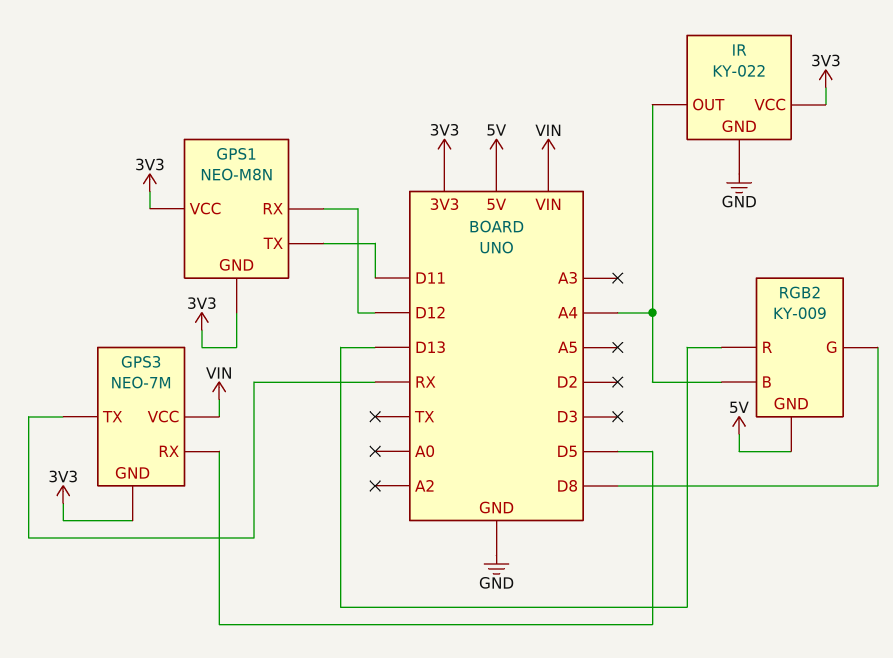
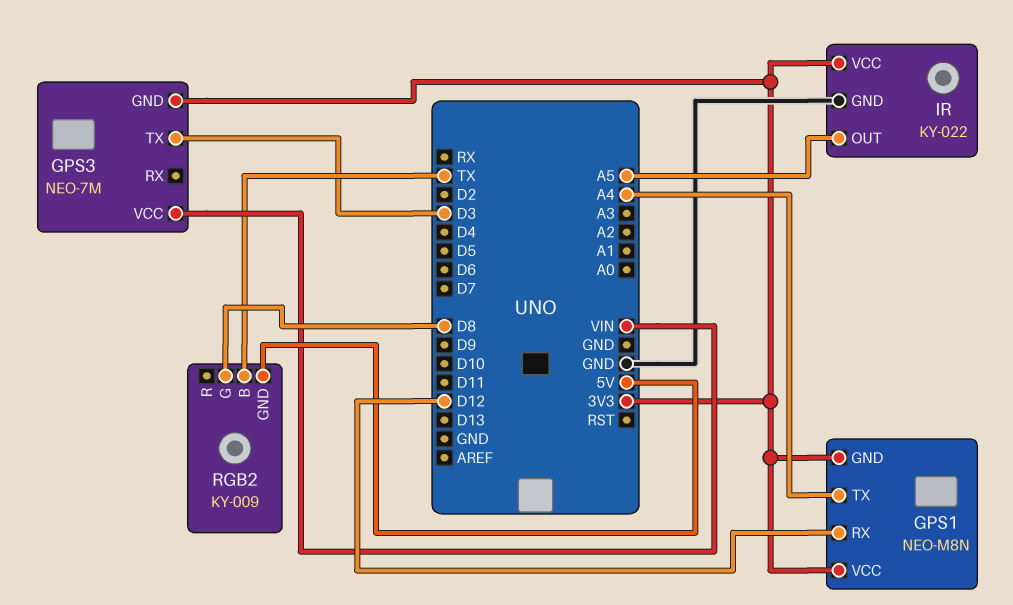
GPS1 pin TX: D11 -> A4
GPS3 pin RX: D5 -> none
GPS3 pin TX: RX -> D3
IR pin OUT: A4 -> A5
RGB2 pin B: A4 -> TX
RGB2 pin R: D13 -> none

